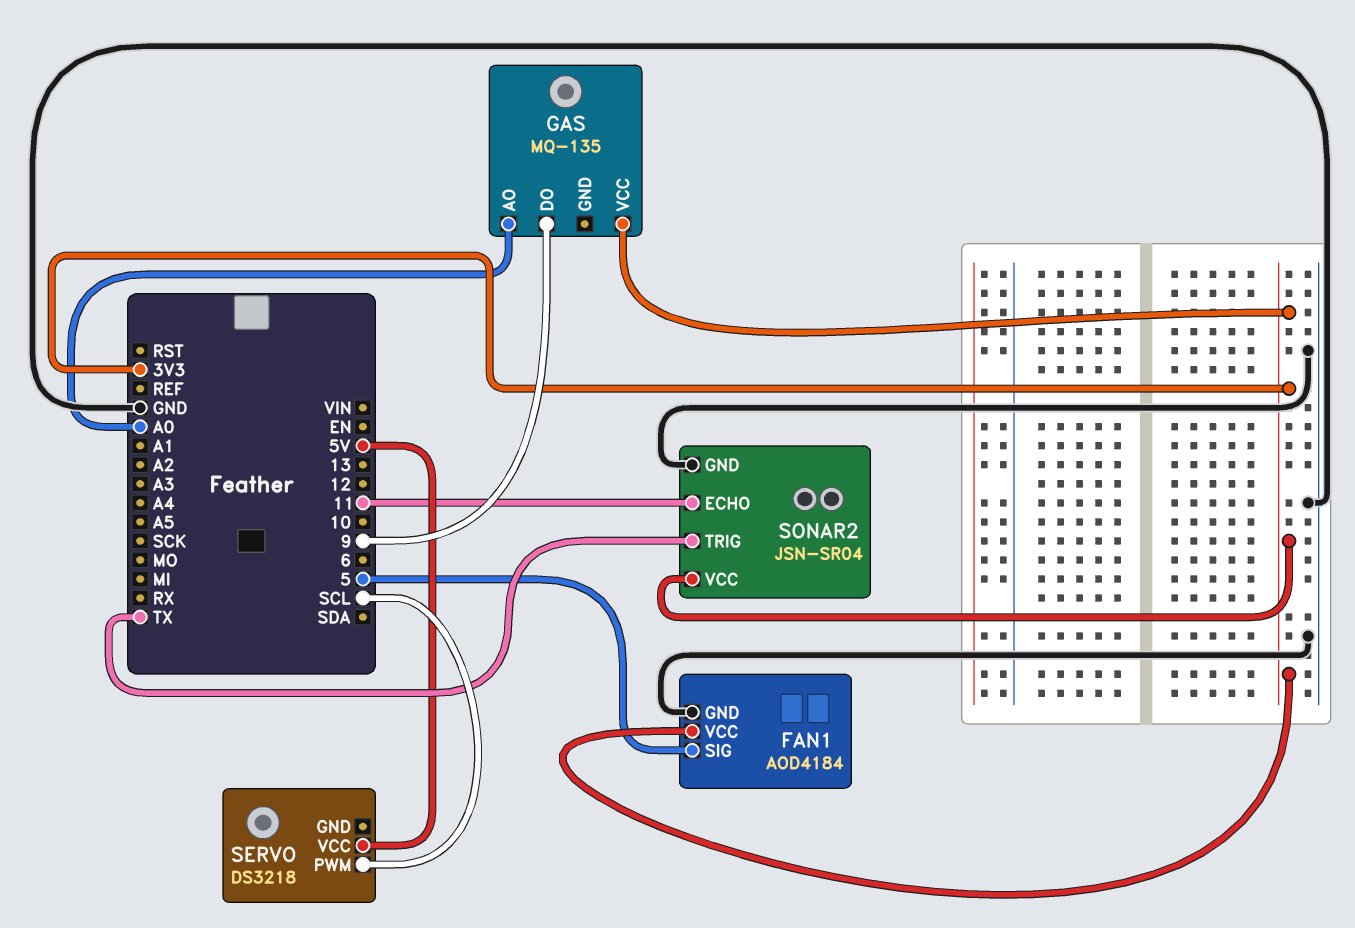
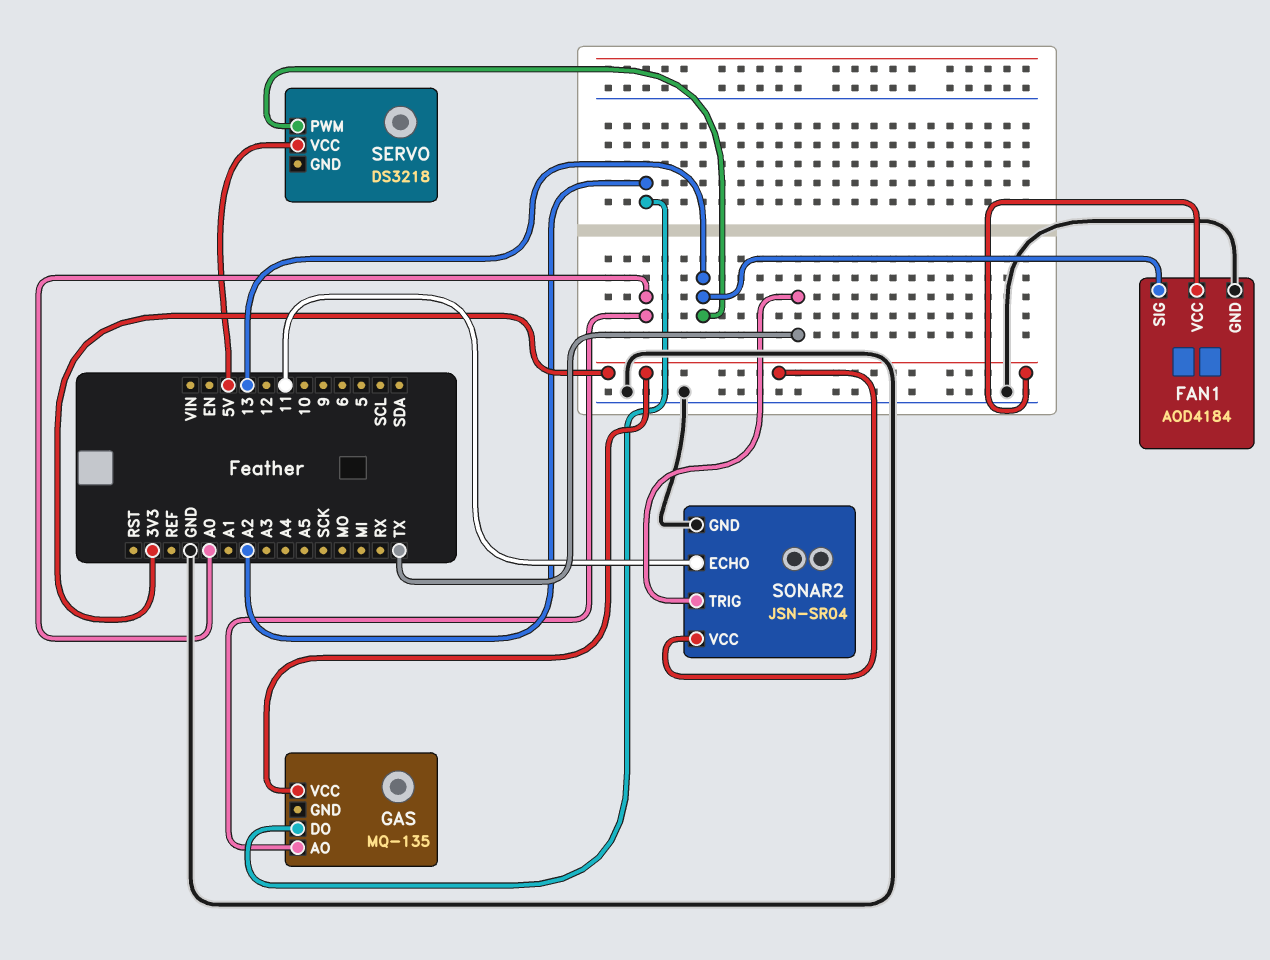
FAN1 pin SIG: 5 -> 13
GAS pin DO: 9 -> A2
SERVO pin PWM: SCL -> 13

